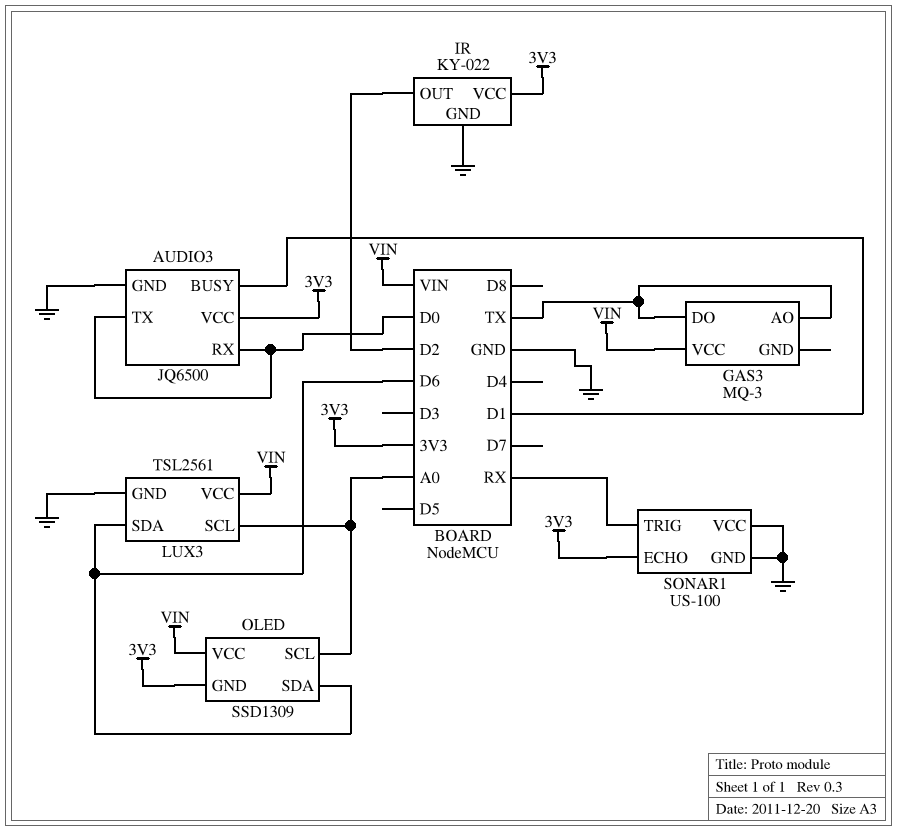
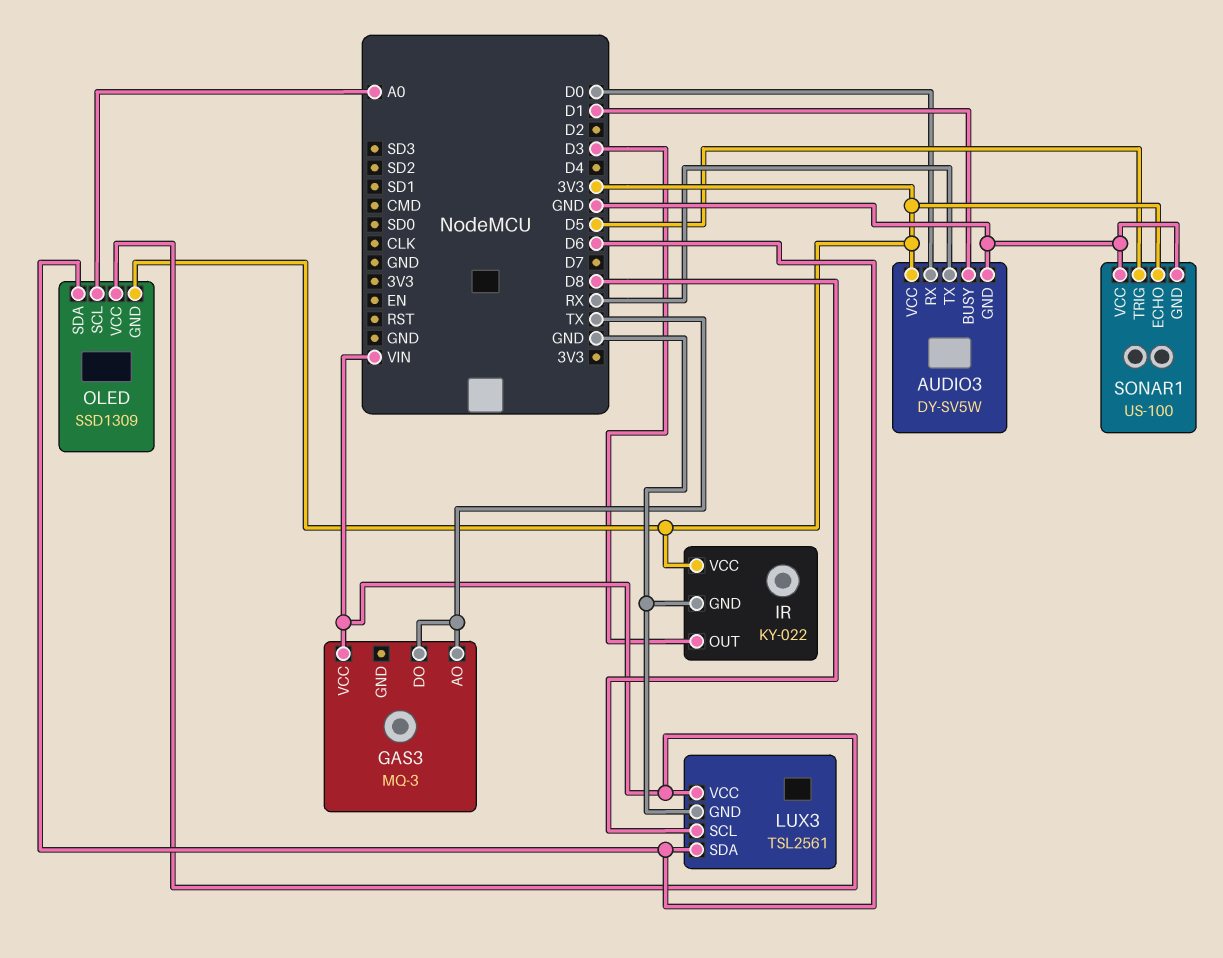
AUDIO3: JQ6500 -> DY-SV5W
AUDIO3 pin TX: D0 -> RX
IR pin OUT: D2 -> D3
LUX3 pin SCL: A0 -> D8
SONAR1 pin TRIG: RX -> D5

